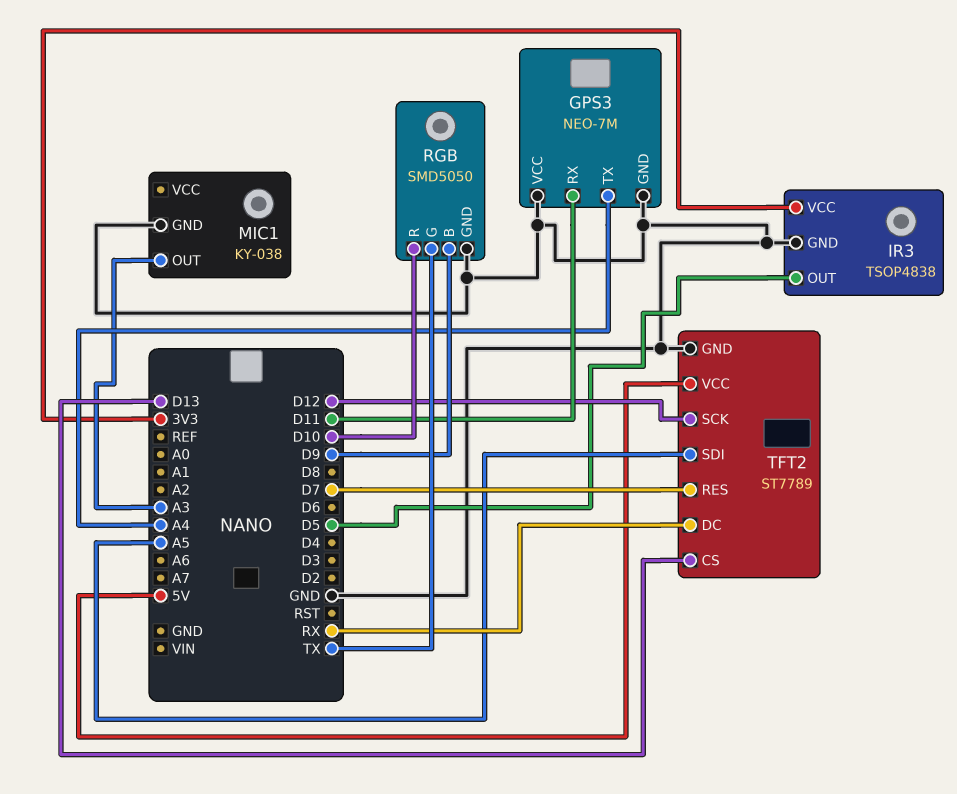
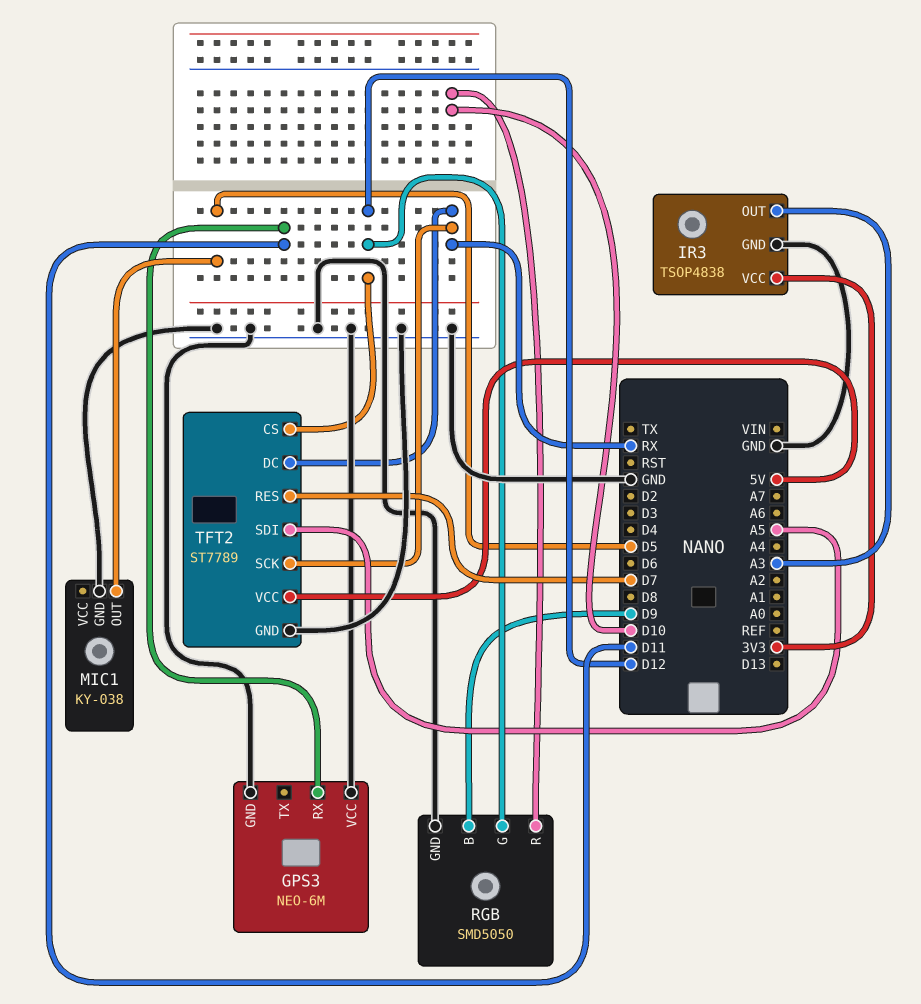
GPS3: NEO-7M -> NEO-6M
GPS3 pin TX: A4 -> none
IR3 pin OUT: D5 -> A3
MIC1 pin OUT: A3 -> D5
RGB pin G: TX -> D12
TFT2 pin CS: D13 -> D12
TFT2 pin SCK: D12 -> RX

